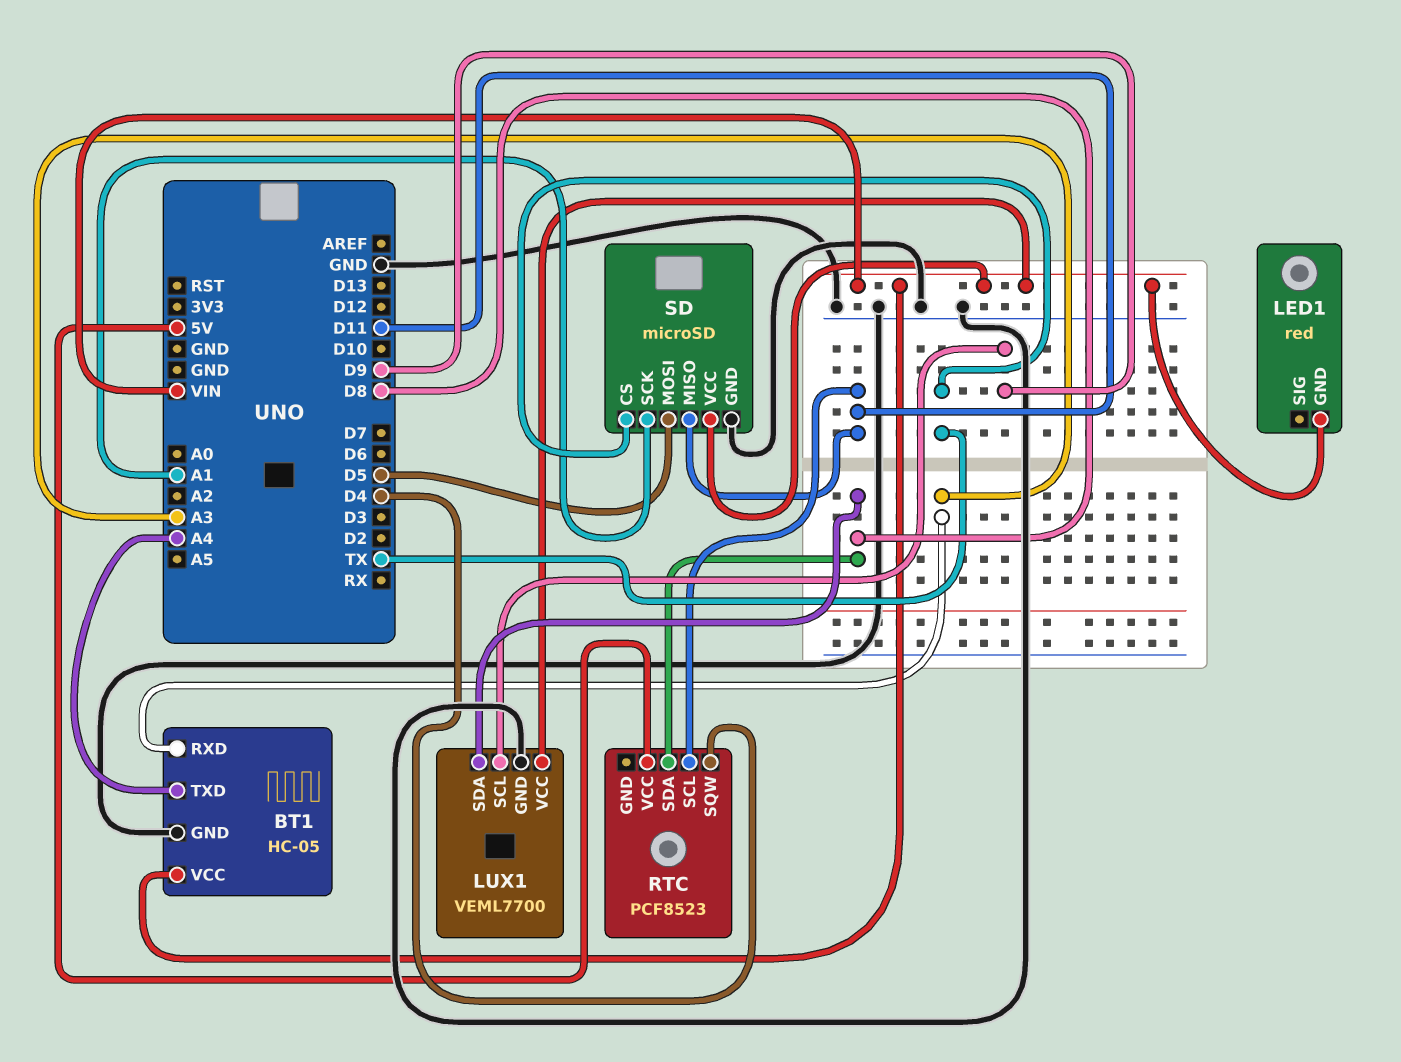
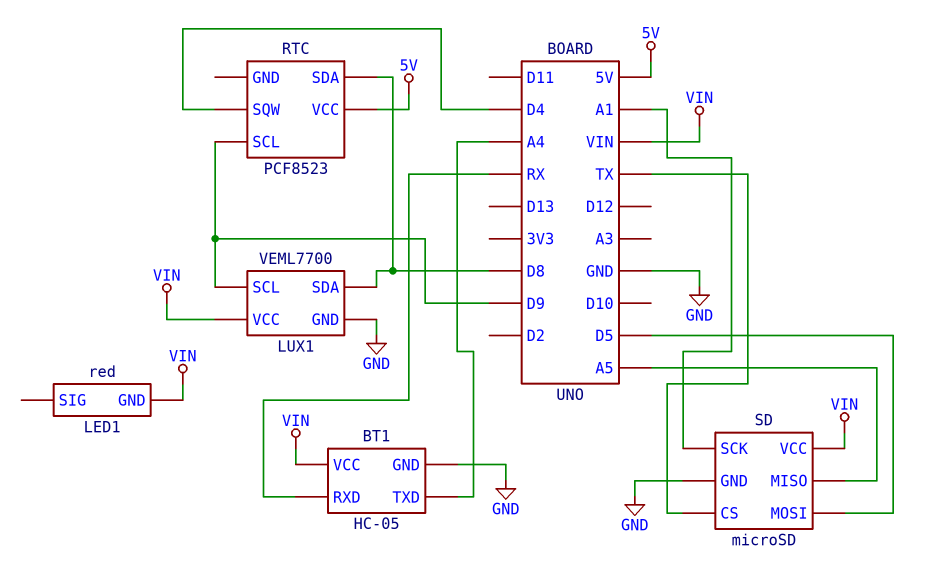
BT1 pin RXD: A3 -> RX
RTC pin SCL: D11 -> D9
SD pin MISO: D11 -> A5

